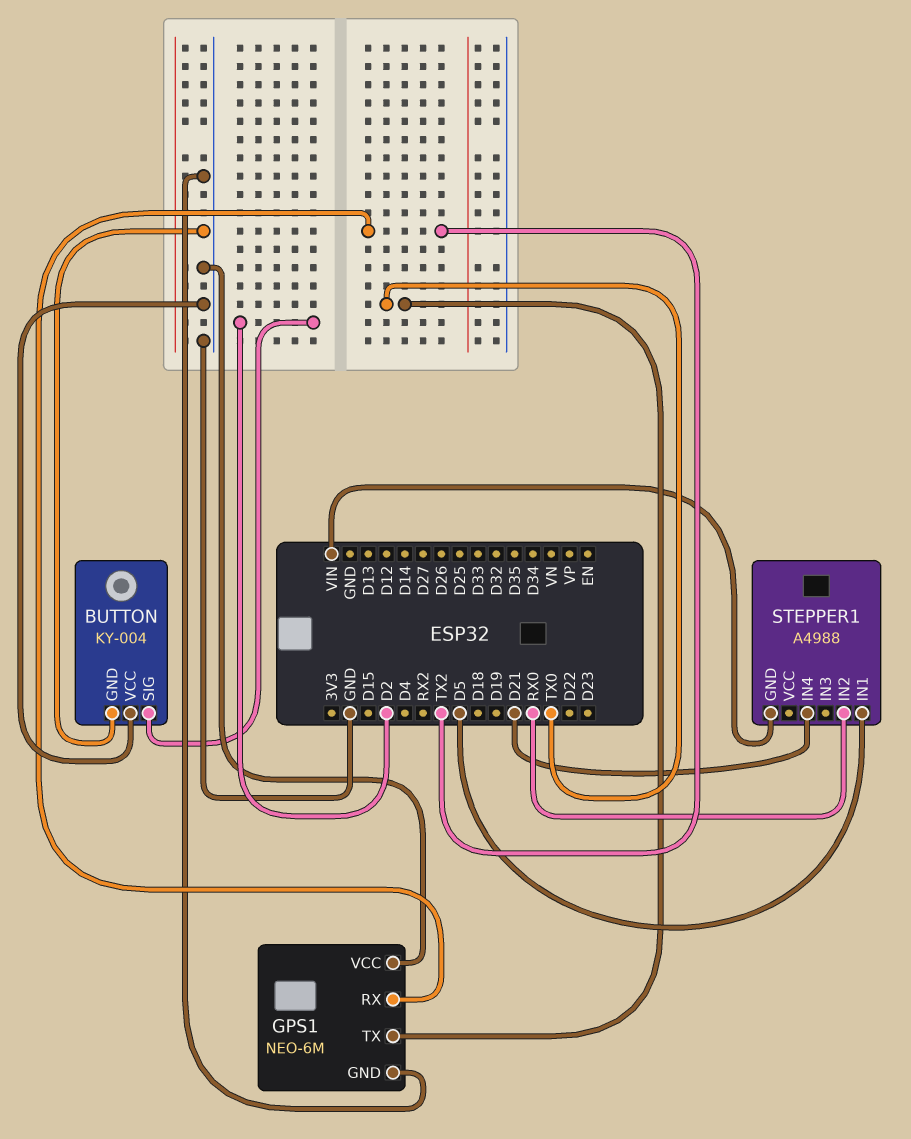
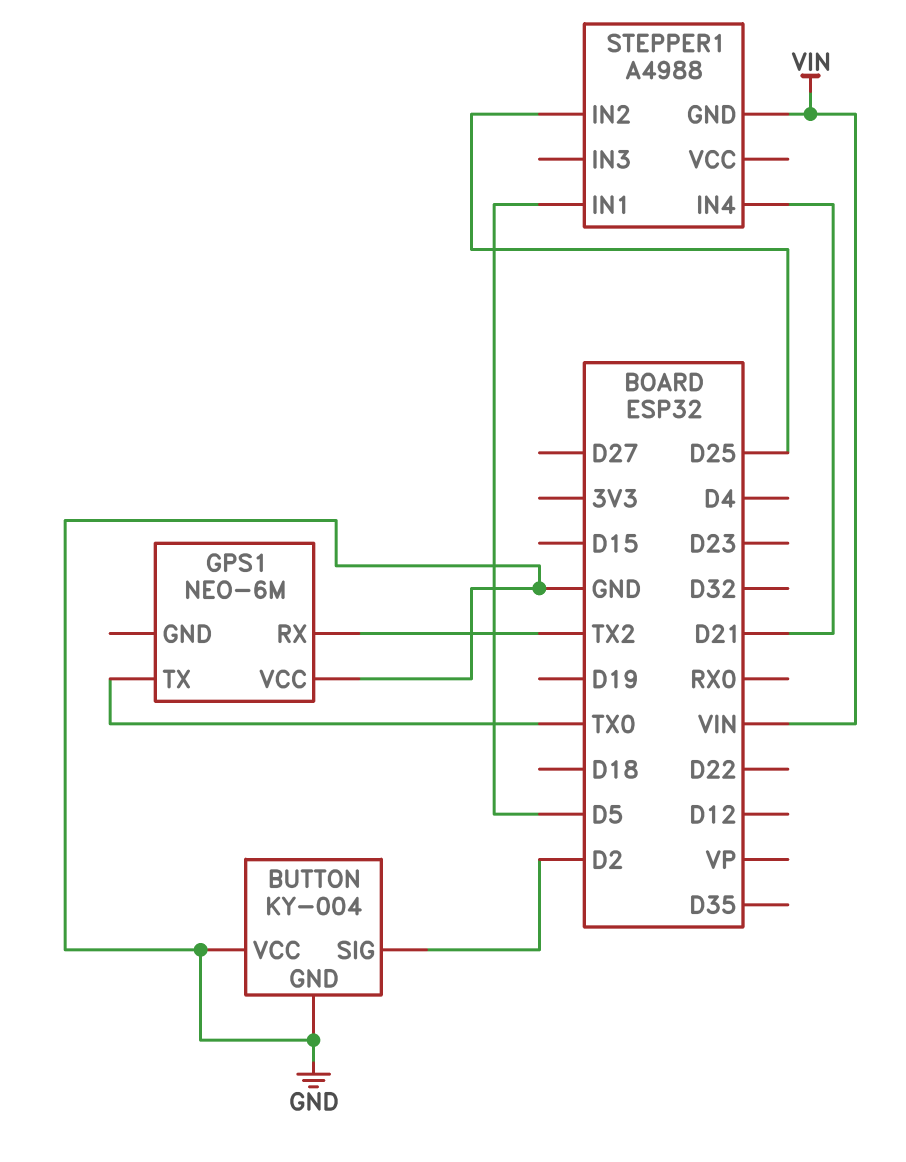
GPS1 pin GND: GND -> none
STEPPER1 pin IN2: RX0 -> D25

